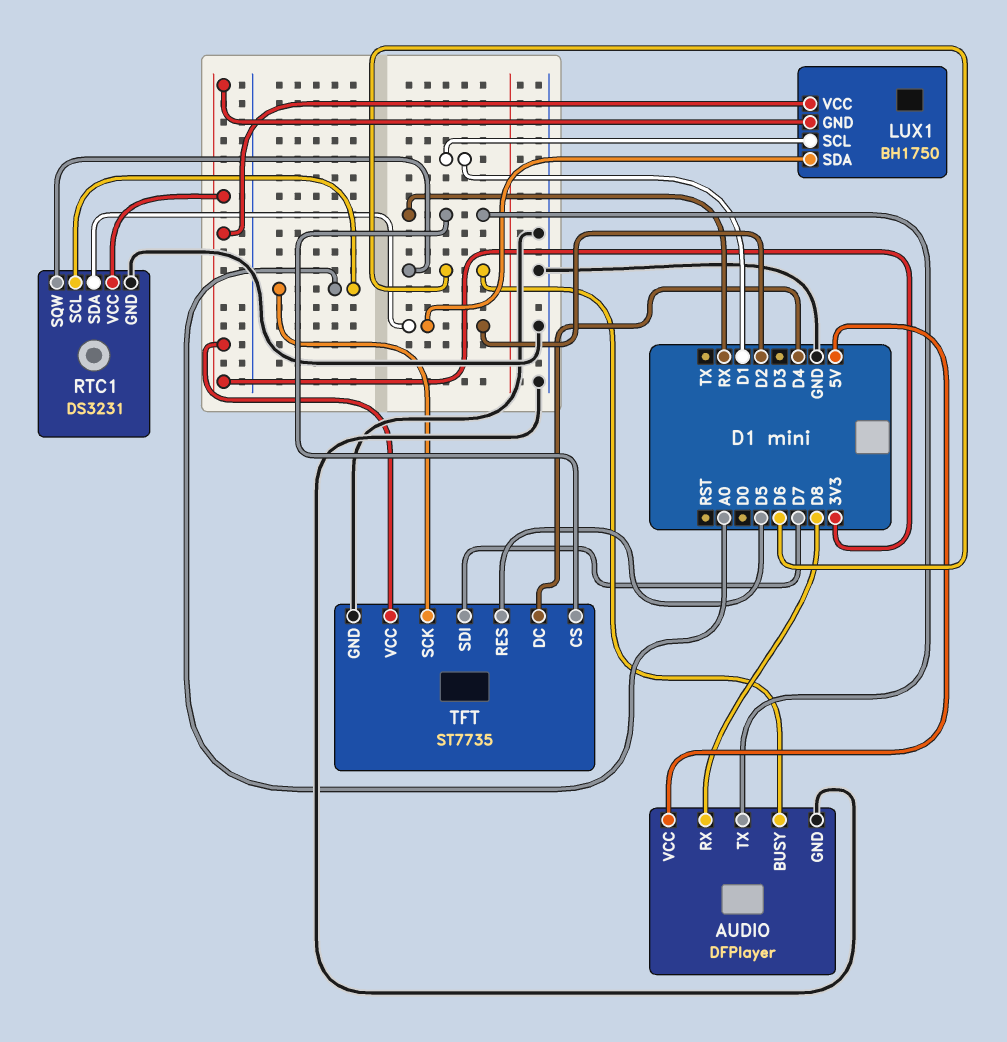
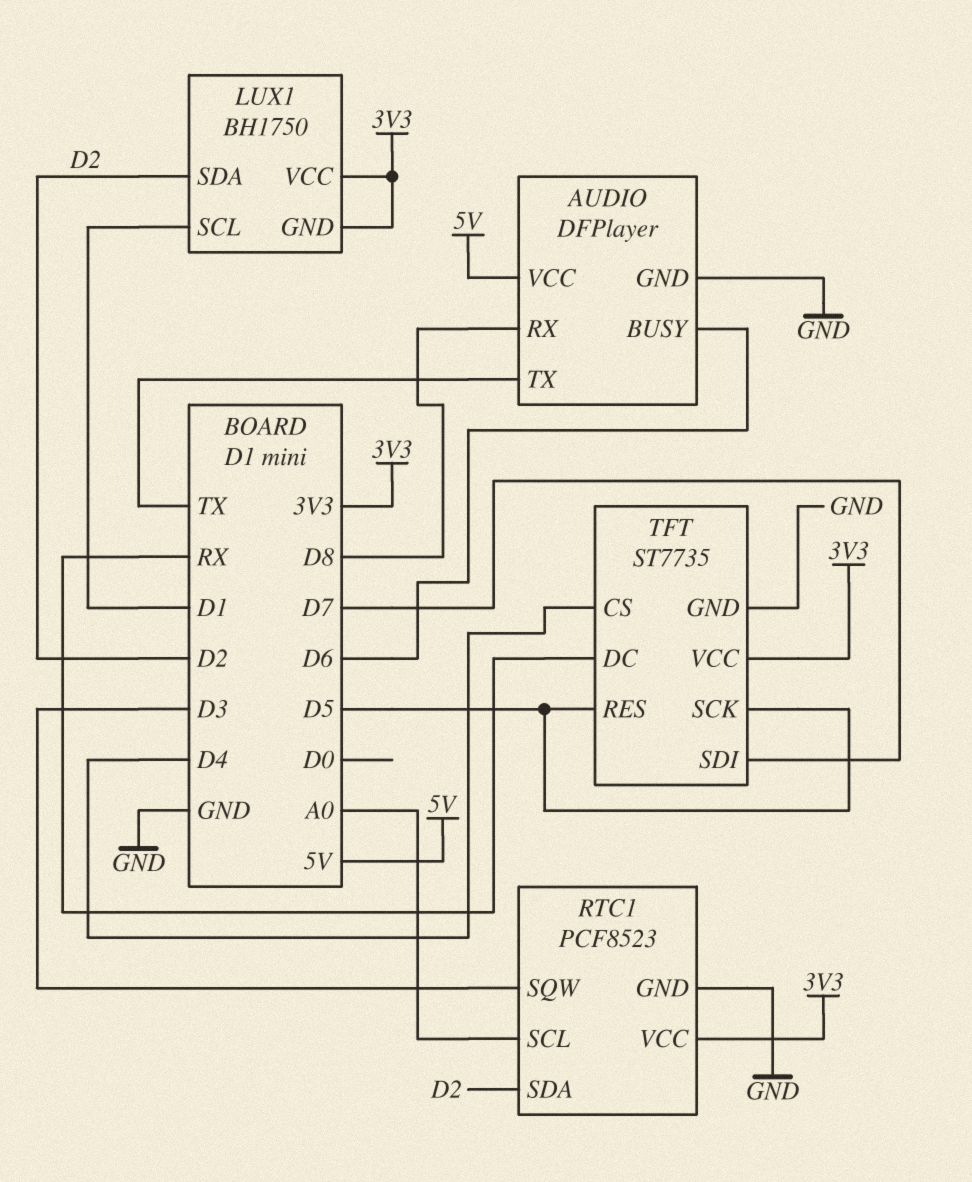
AUDIO pin TX: RX -> TX
RTC1: DS3231 -> PCF8523
RTC1 pin SQW: D6 -> D3
TFT pin CS: RX -> D4
TFT pin DC: D4 -> RX
TFT pin SCK: A0 -> D5

